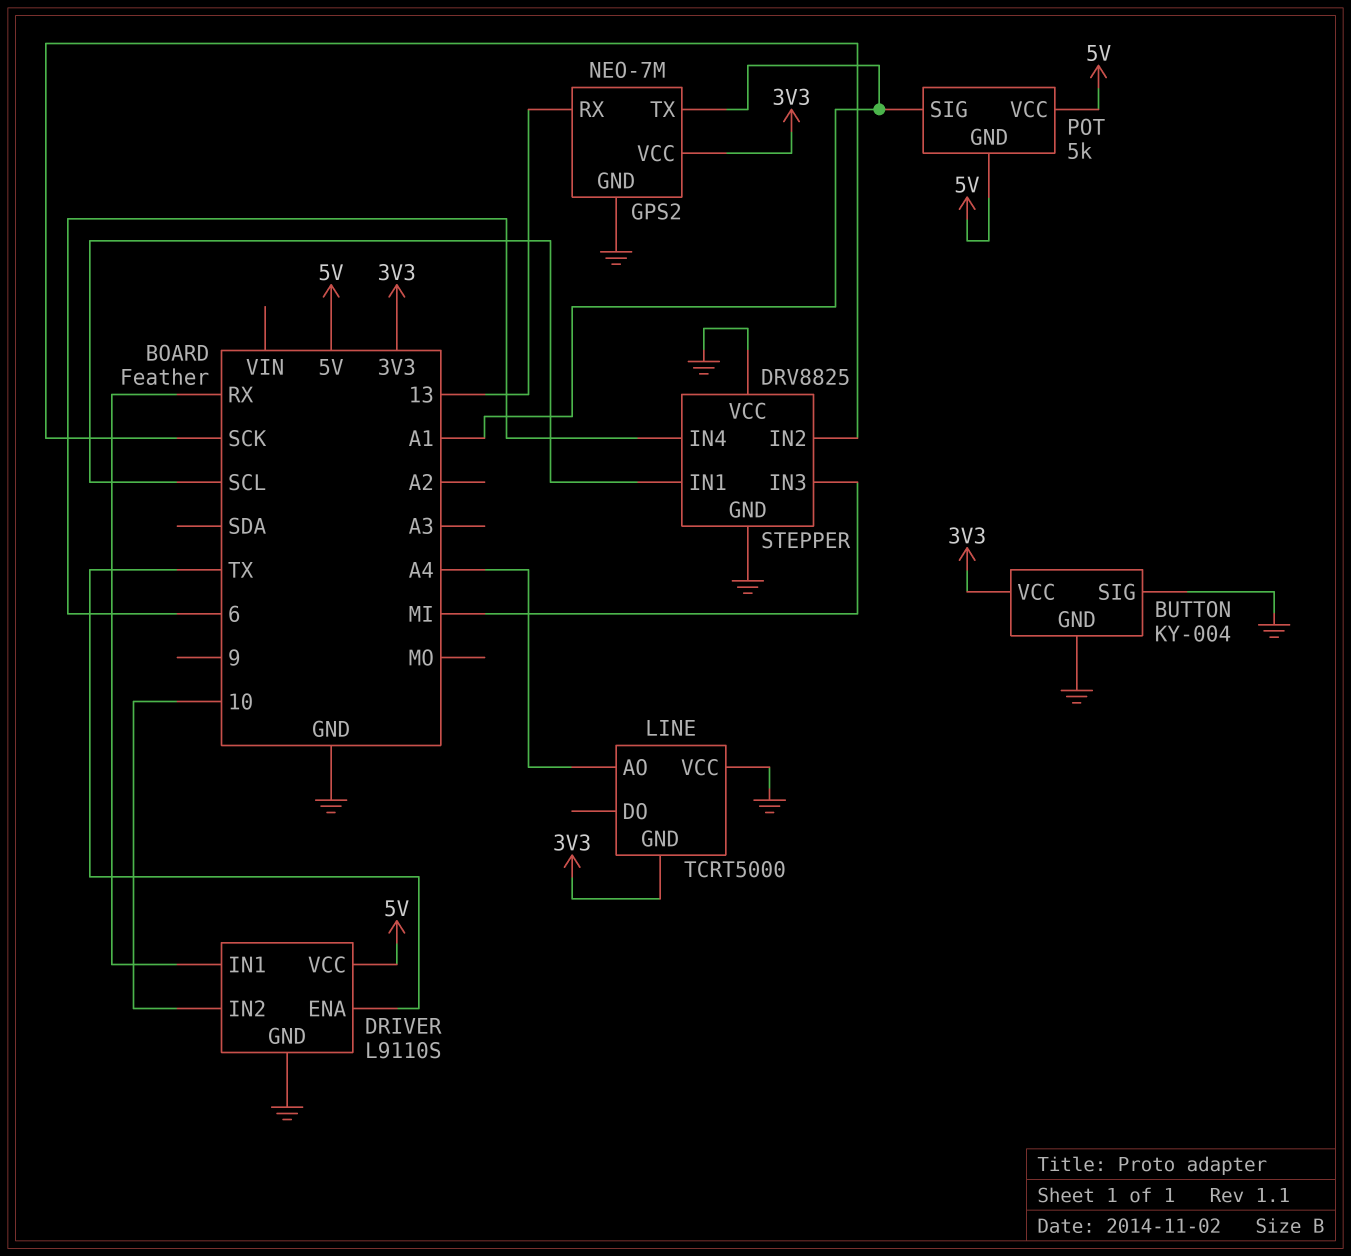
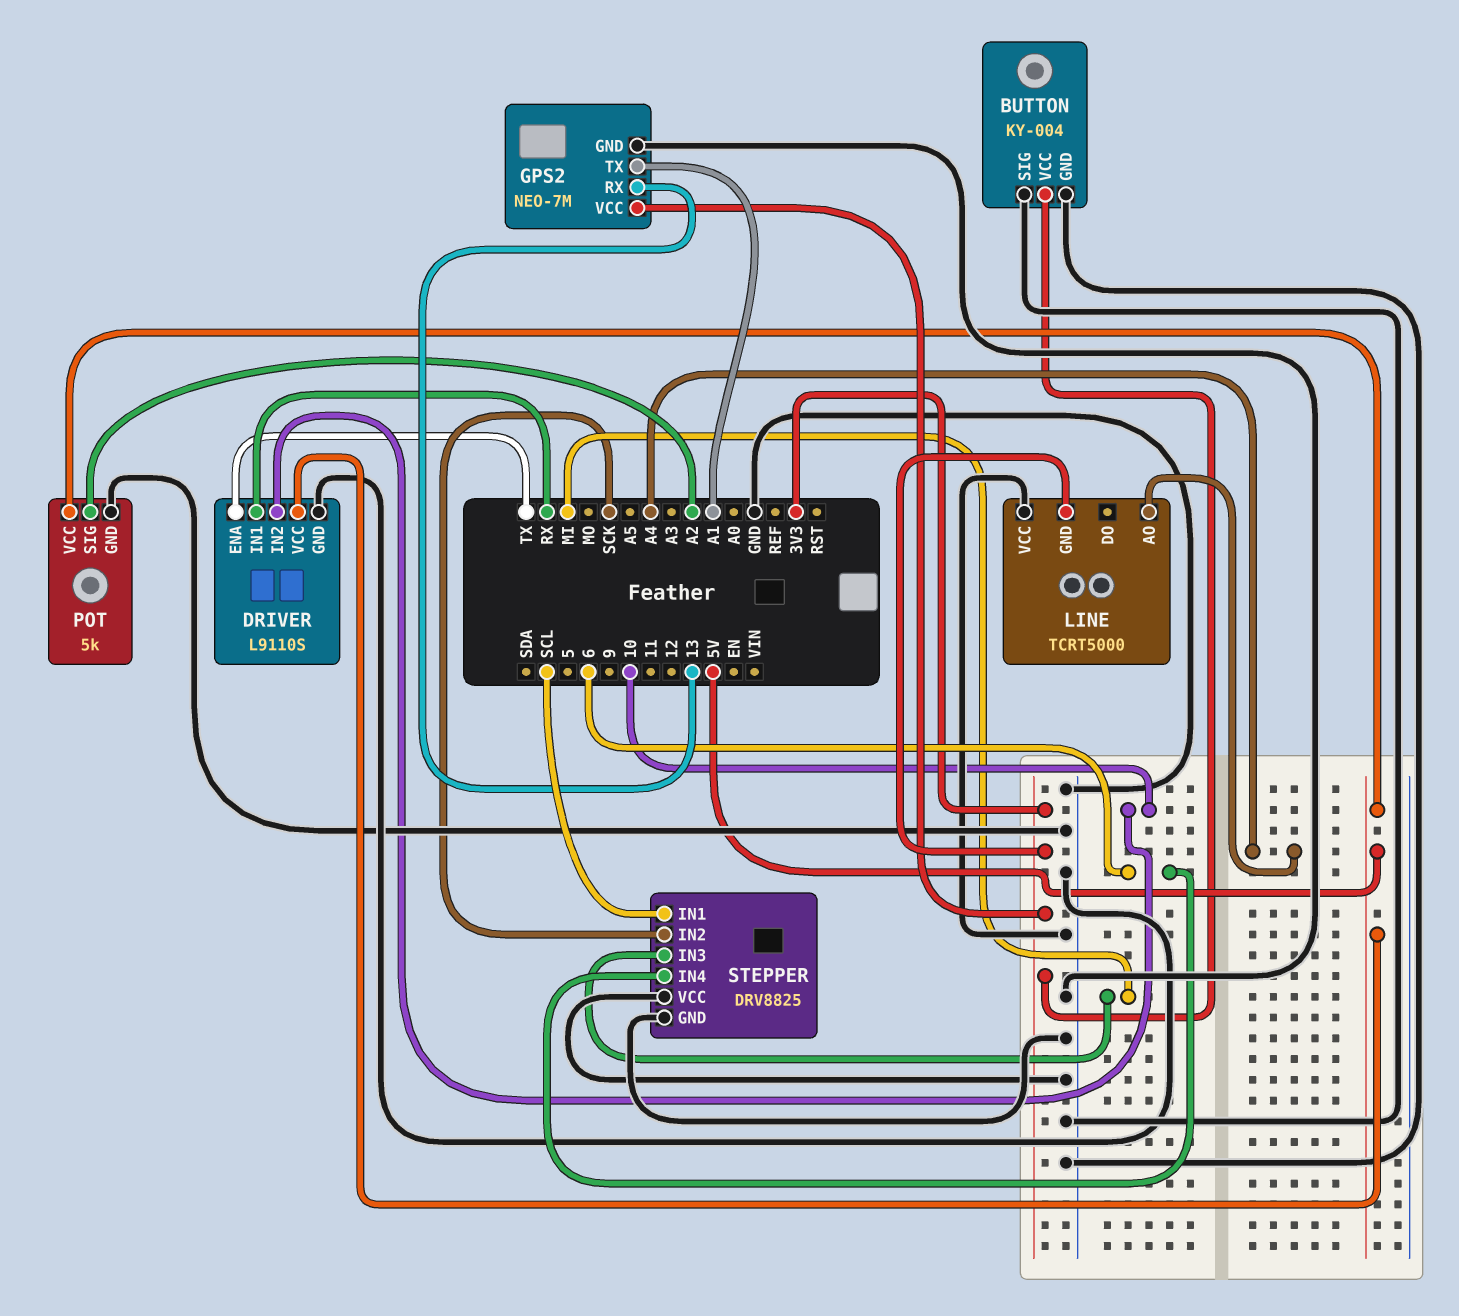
POT pin GND: 5V -> GND
POT pin SIG: A1 -> A2

